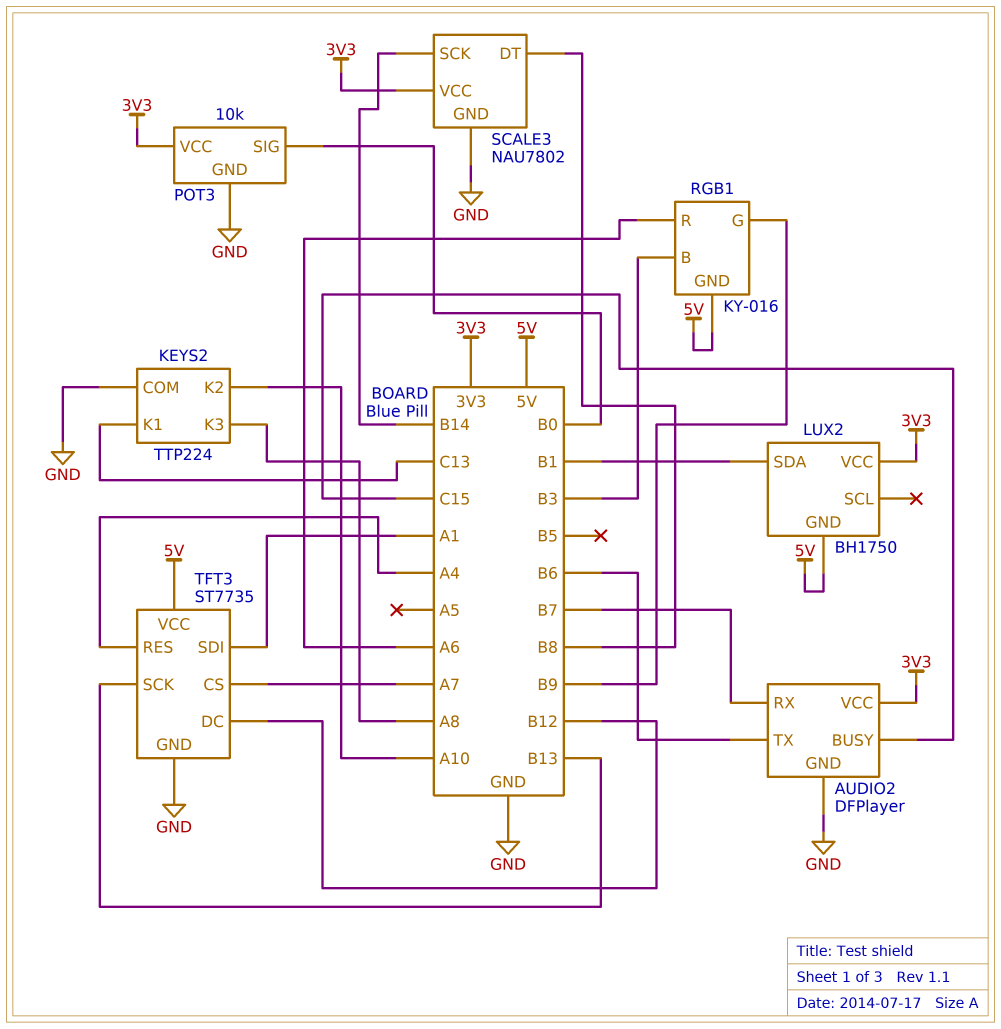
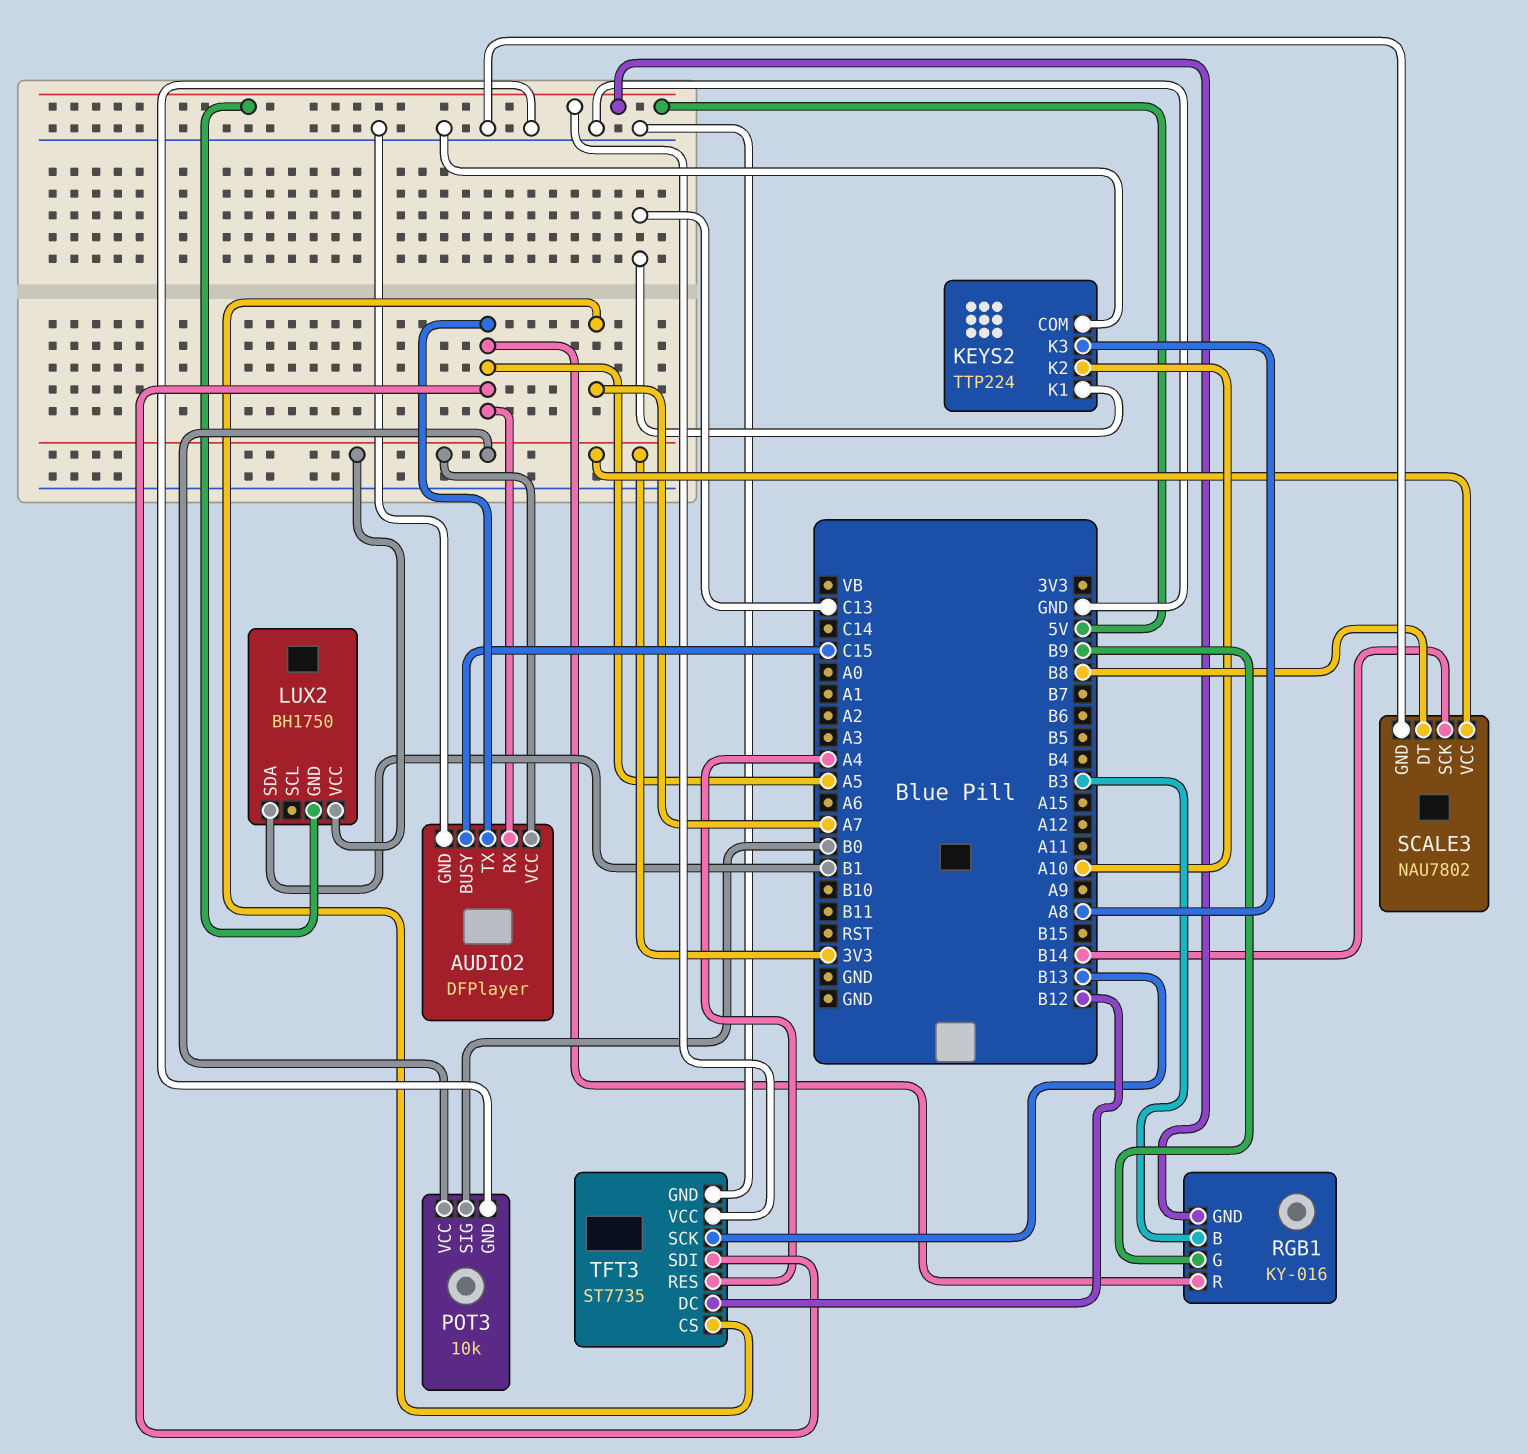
AUDIO2 pin RX: B7 -> A5
AUDIO2 pin TX: B6 -> A5
RGB1 pin R: A6 -> A5
TFT3 pin SDI: A1 -> A5

